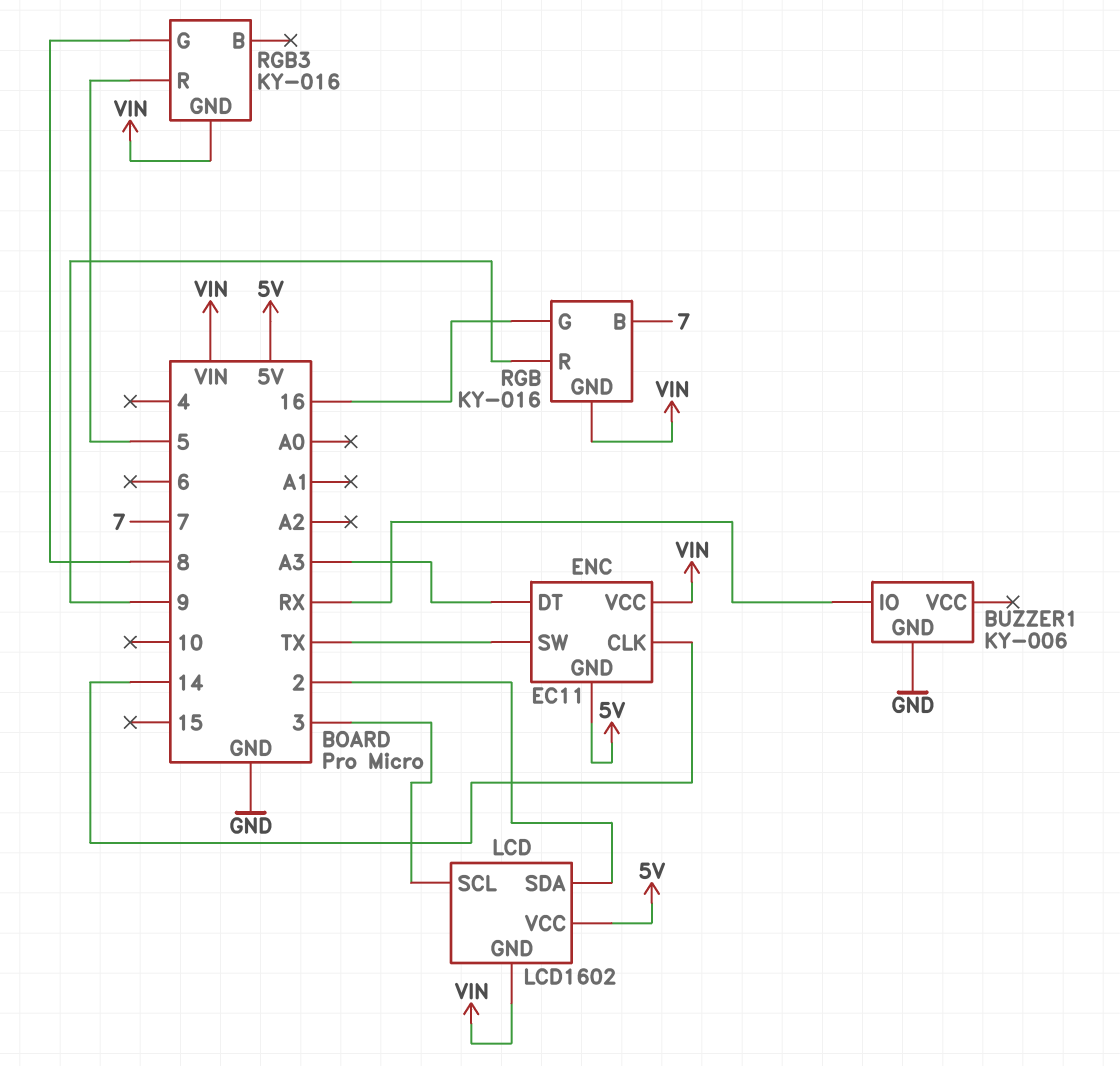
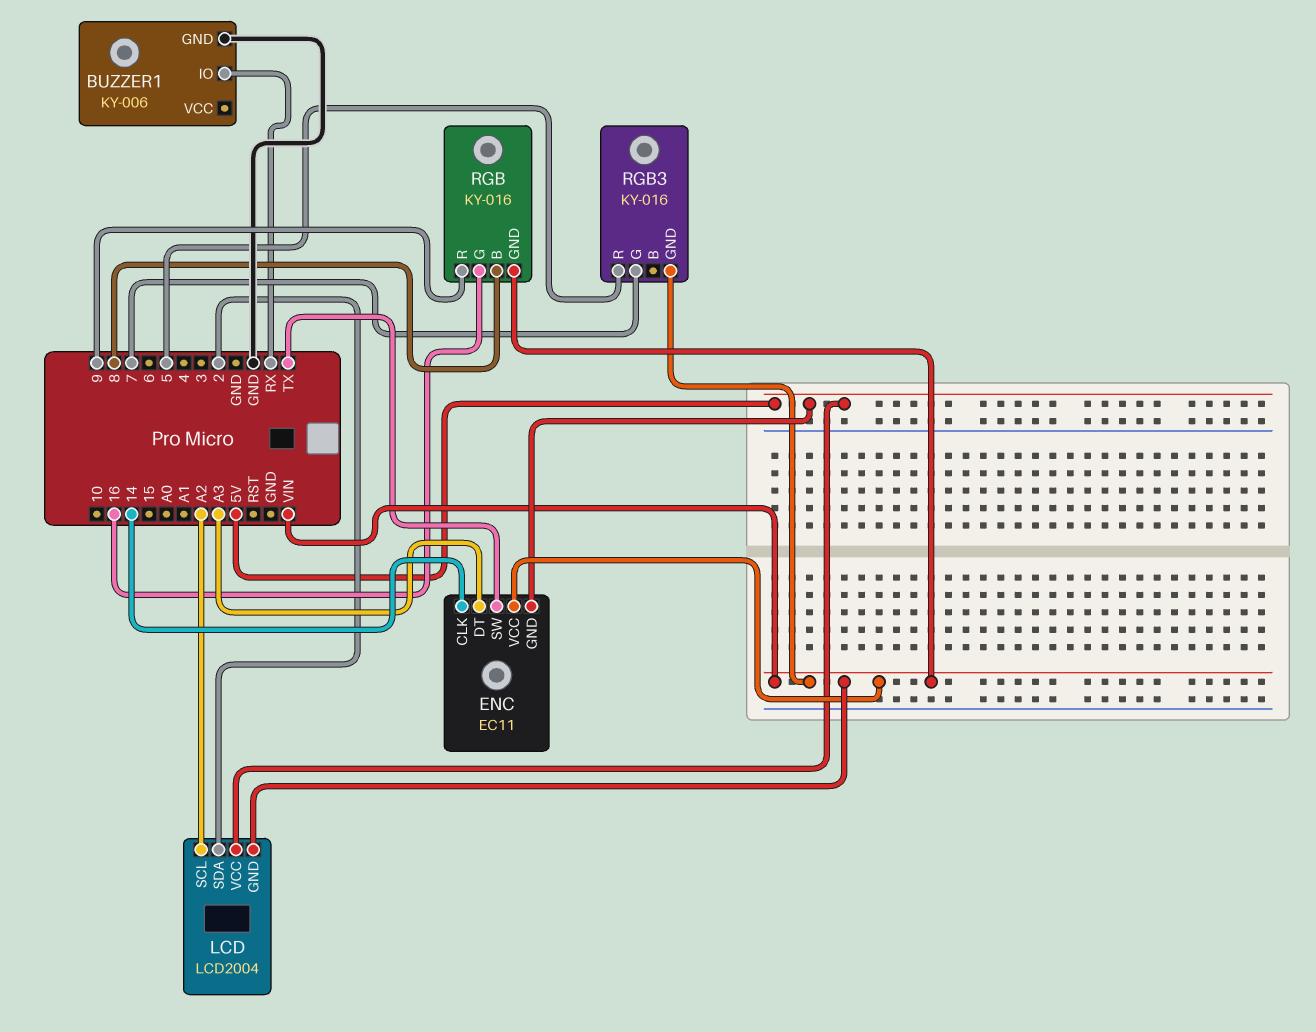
LCD: LCD1602 -> LCD2004
LCD pin SCL: 3 -> A2
RGB pin B: 7 -> 8
RGB3 pin G: 8 -> 7

